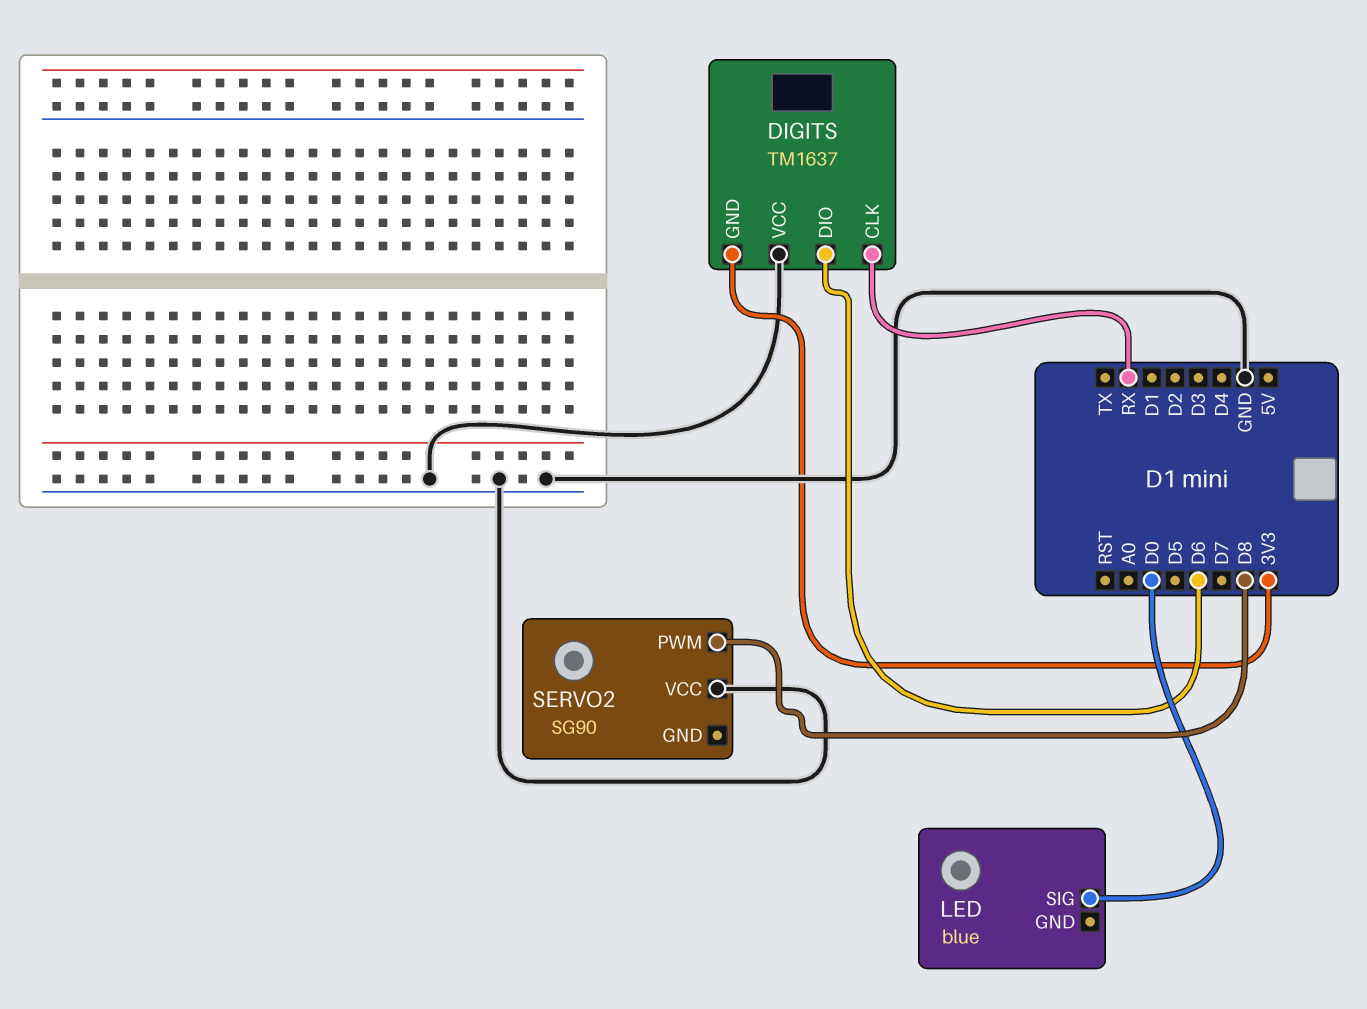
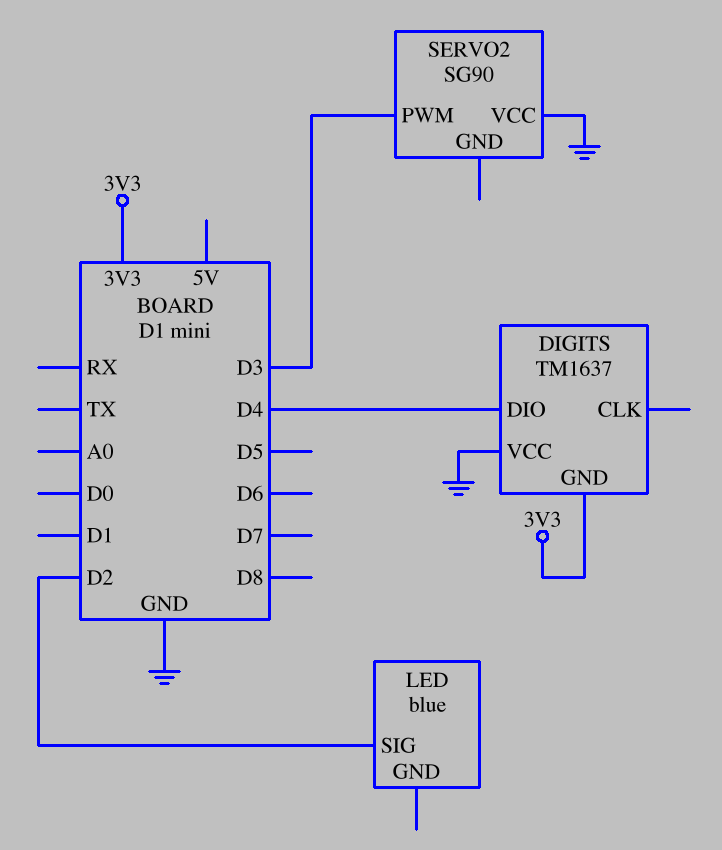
DIGITS pin CLK: RX -> none
DIGITS pin DIO: D6 -> D4
LED pin SIG: D0 -> D2
SERVO2 pin PWM: D8 -> D3

